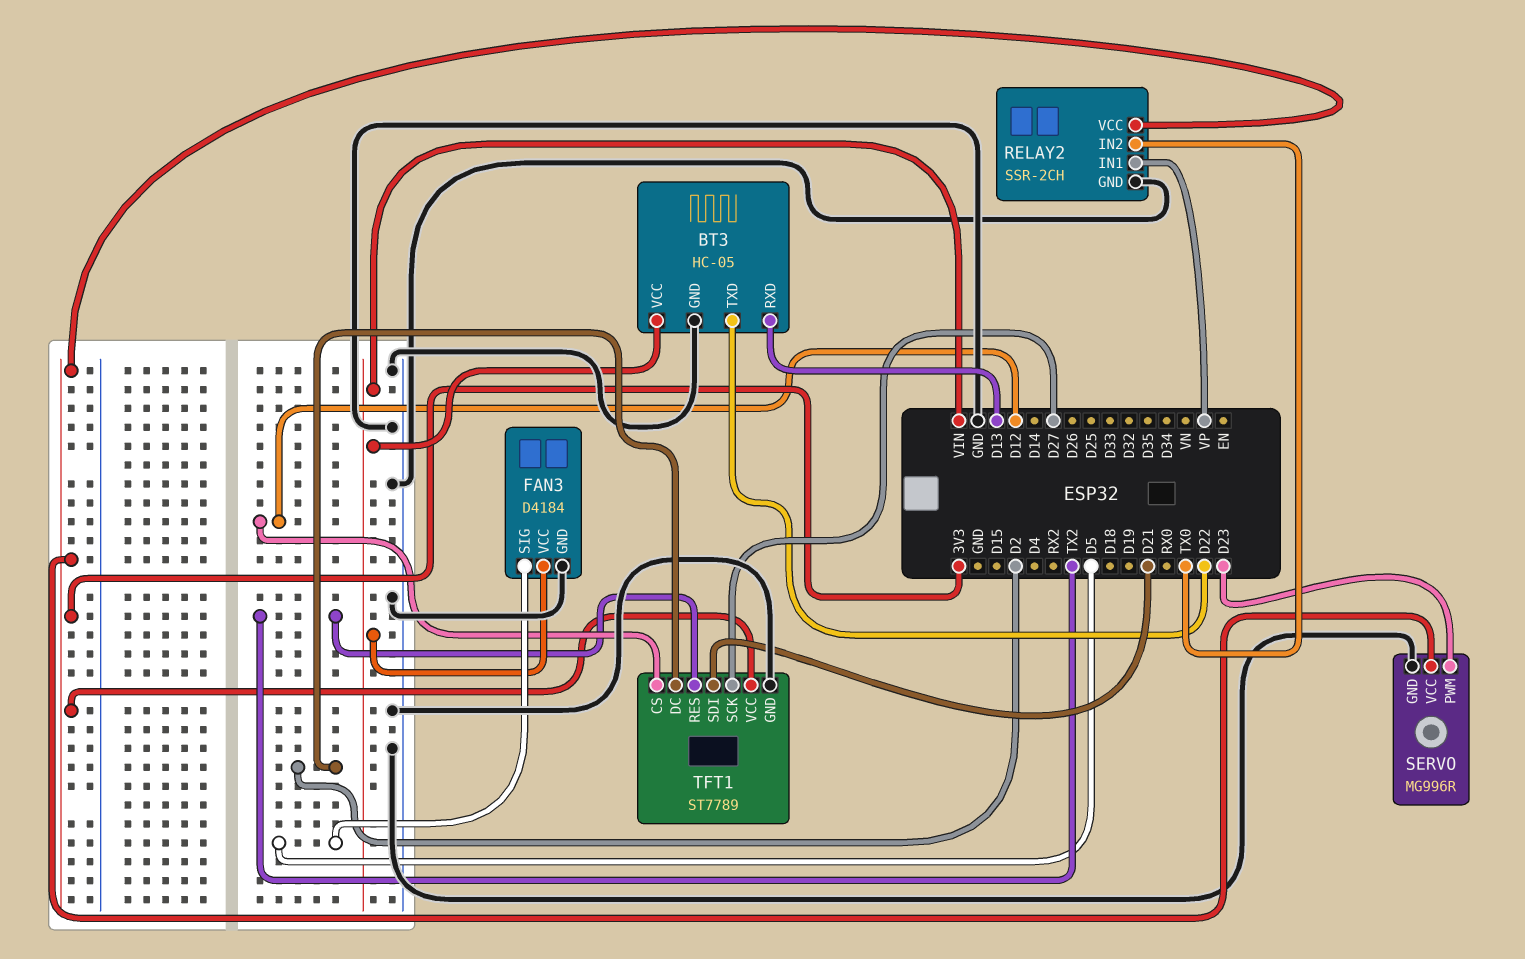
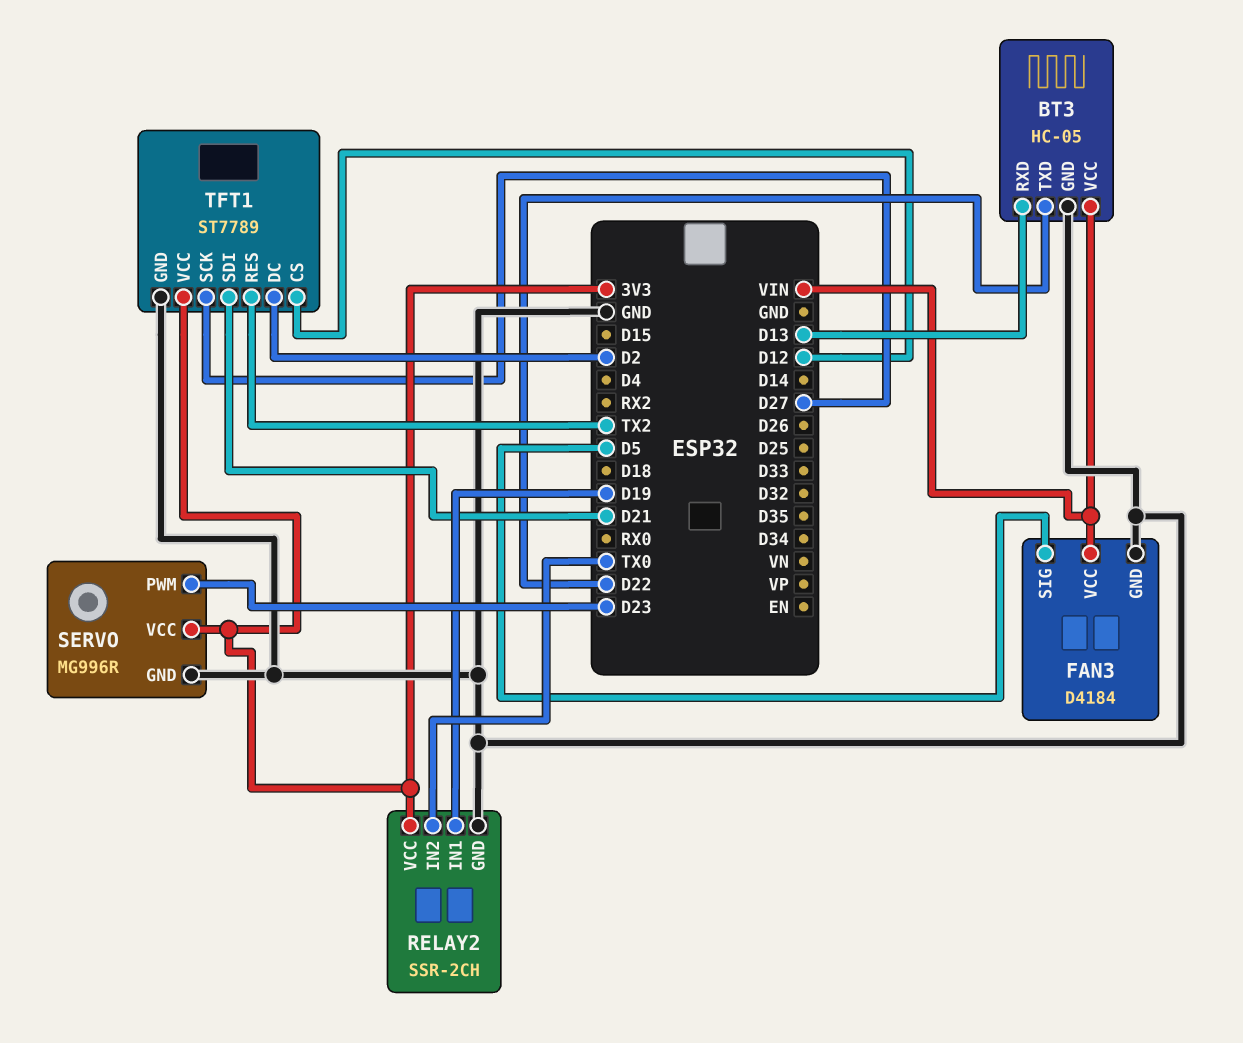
RELAY2 pin IN1: VP -> D19

